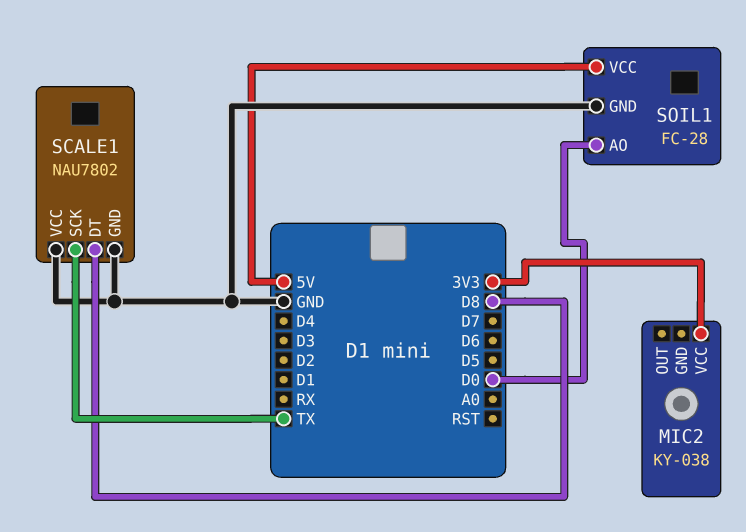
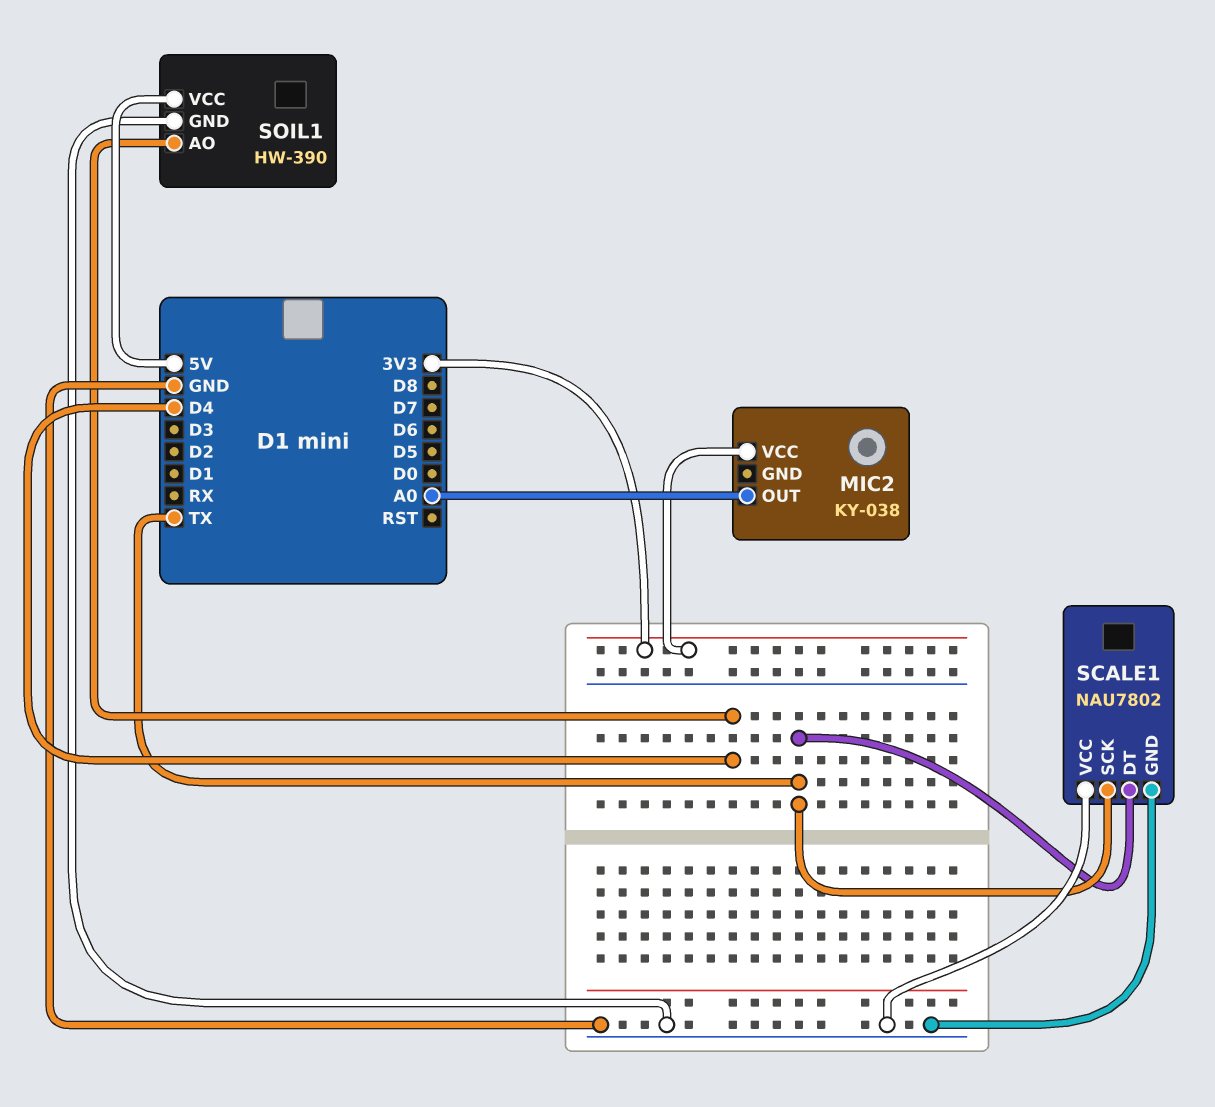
MIC2 pin OUT: none -> A0
SCALE1 pin DT: D8 -> TX
SOIL1: FC-28 -> HW-390
SOIL1 pin AO: D0 -> D4

